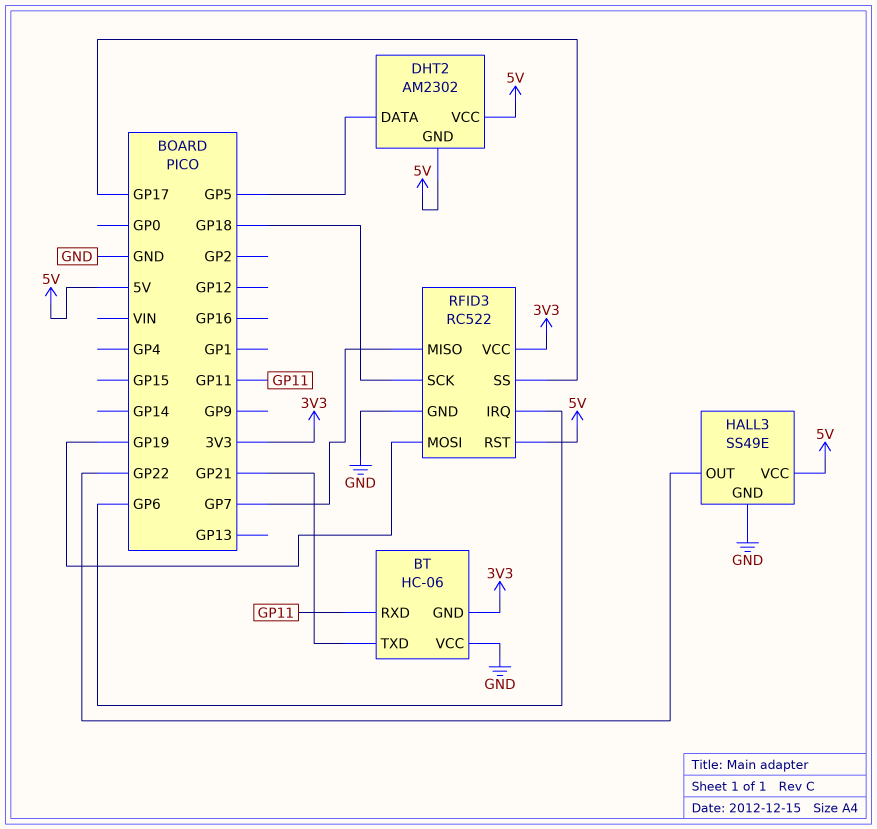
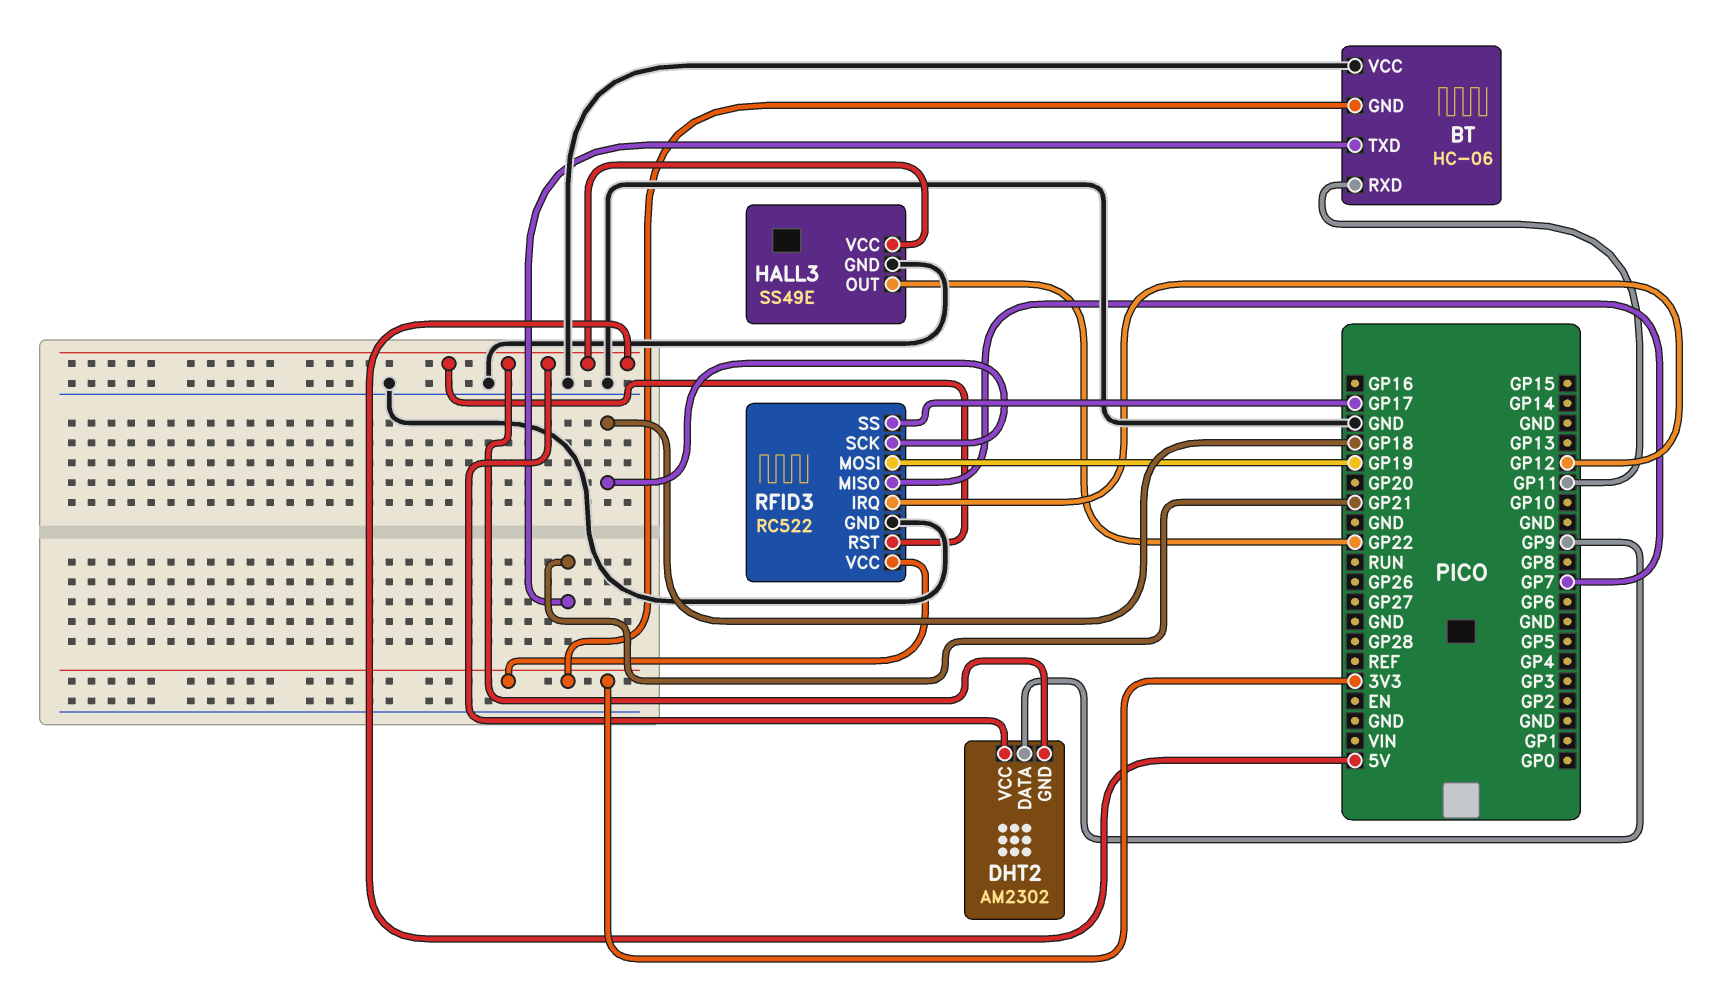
DHT2 pin DATA: GP5 -> GP9
RFID3 pin IRQ: GP6 -> GP12

